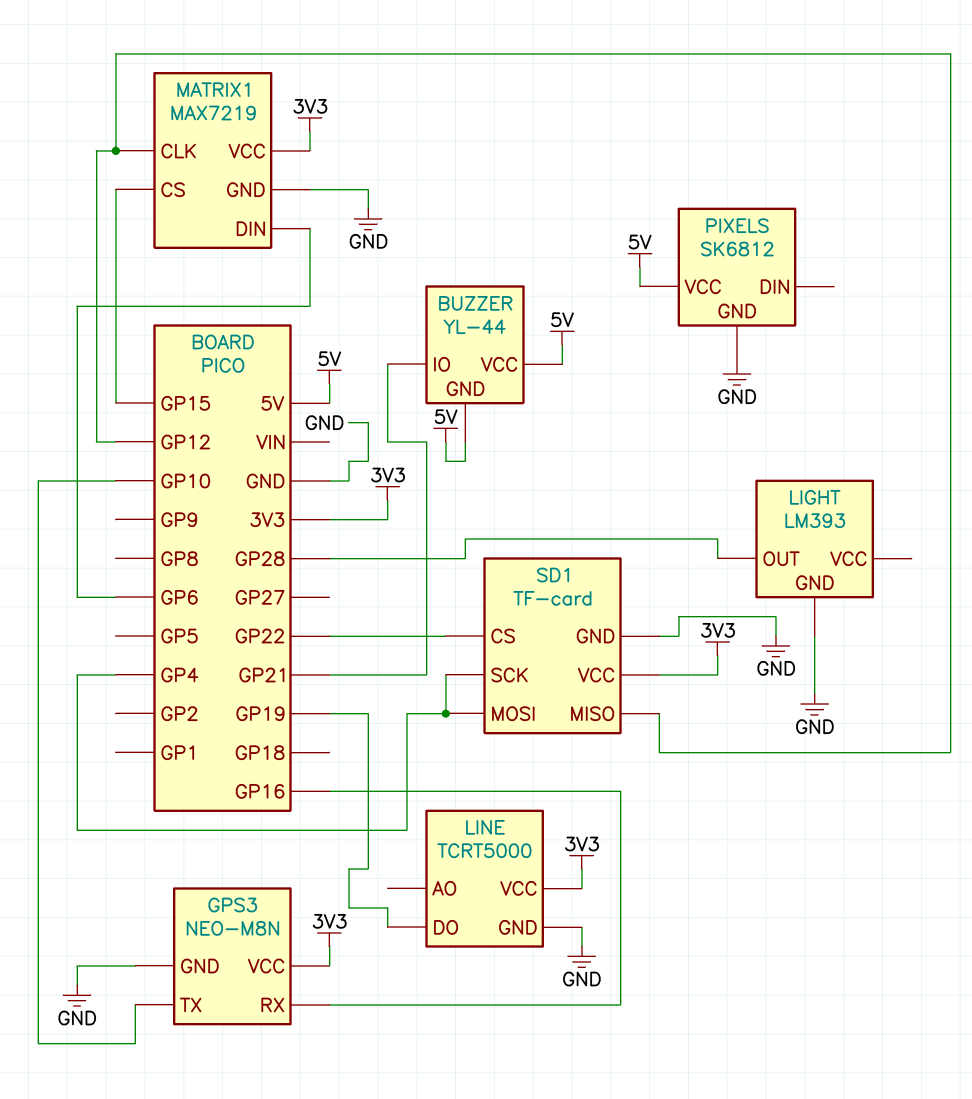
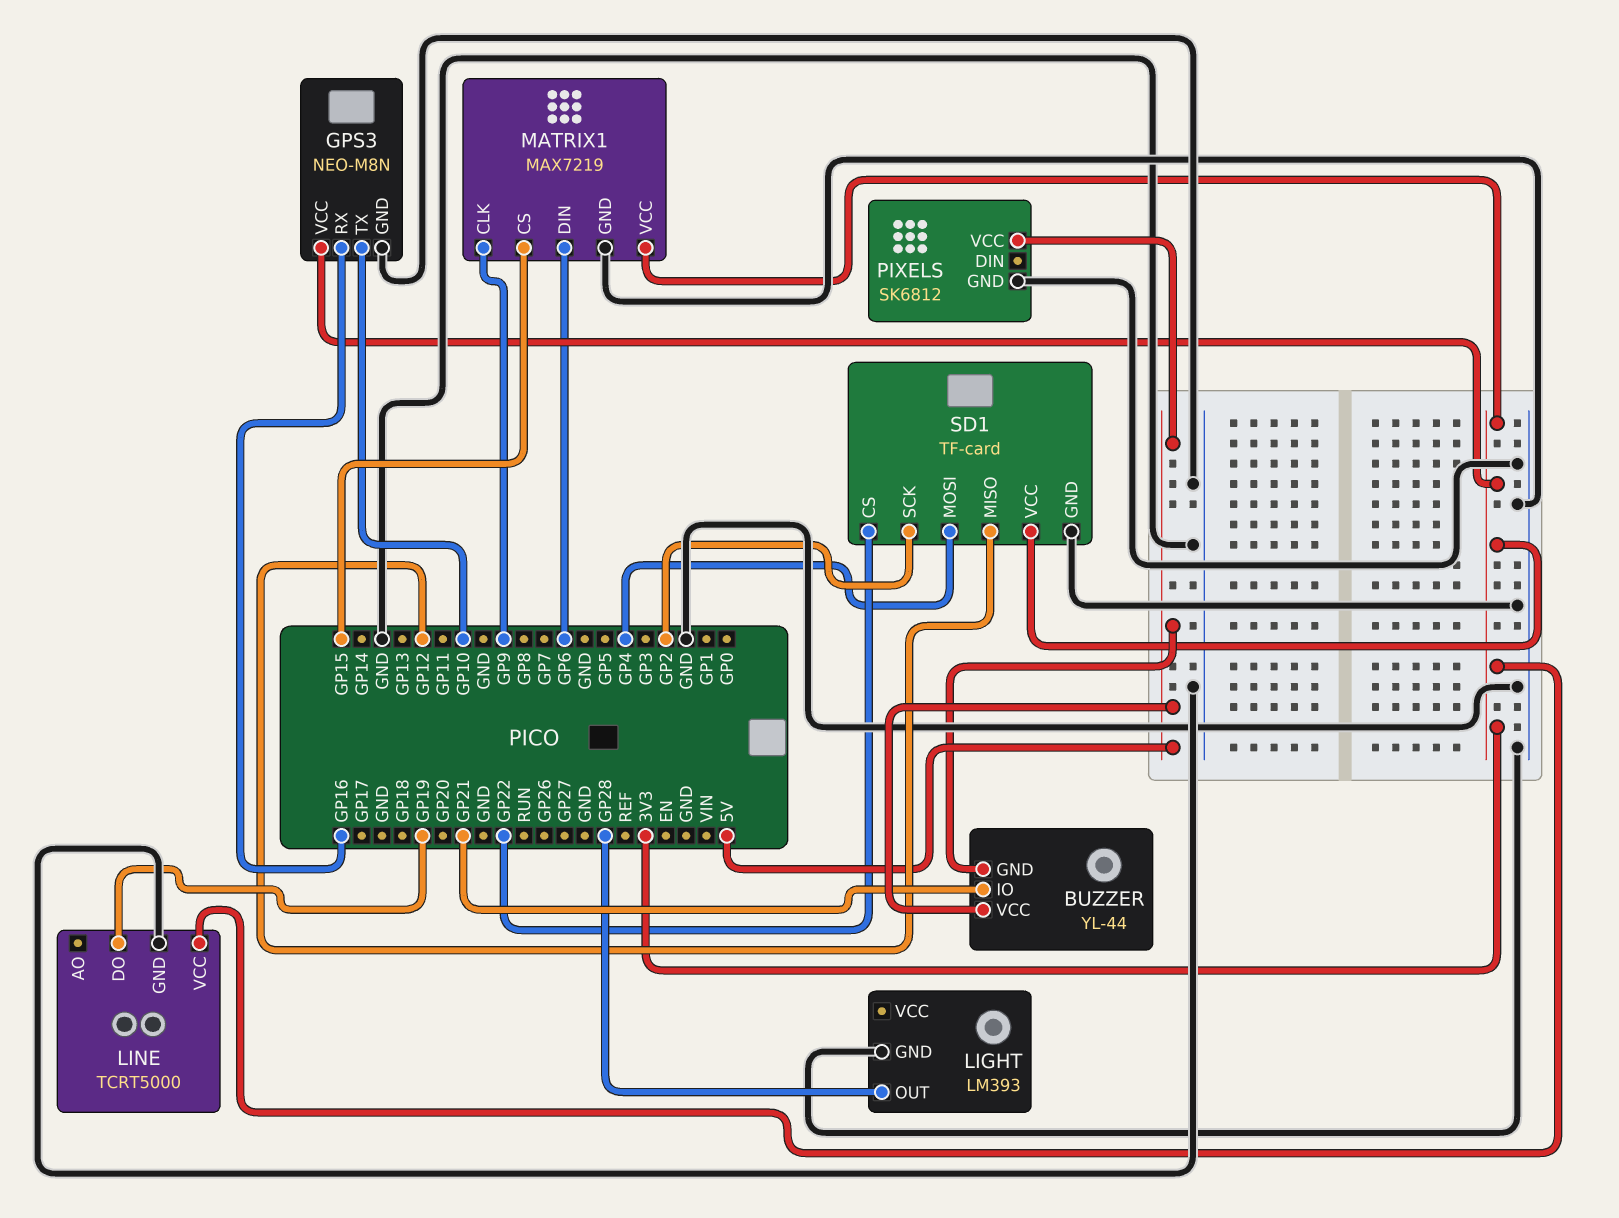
MATRIX1 pin CLK: GP12 -> GP9
SD1 pin SCK: GP4 -> GP2

